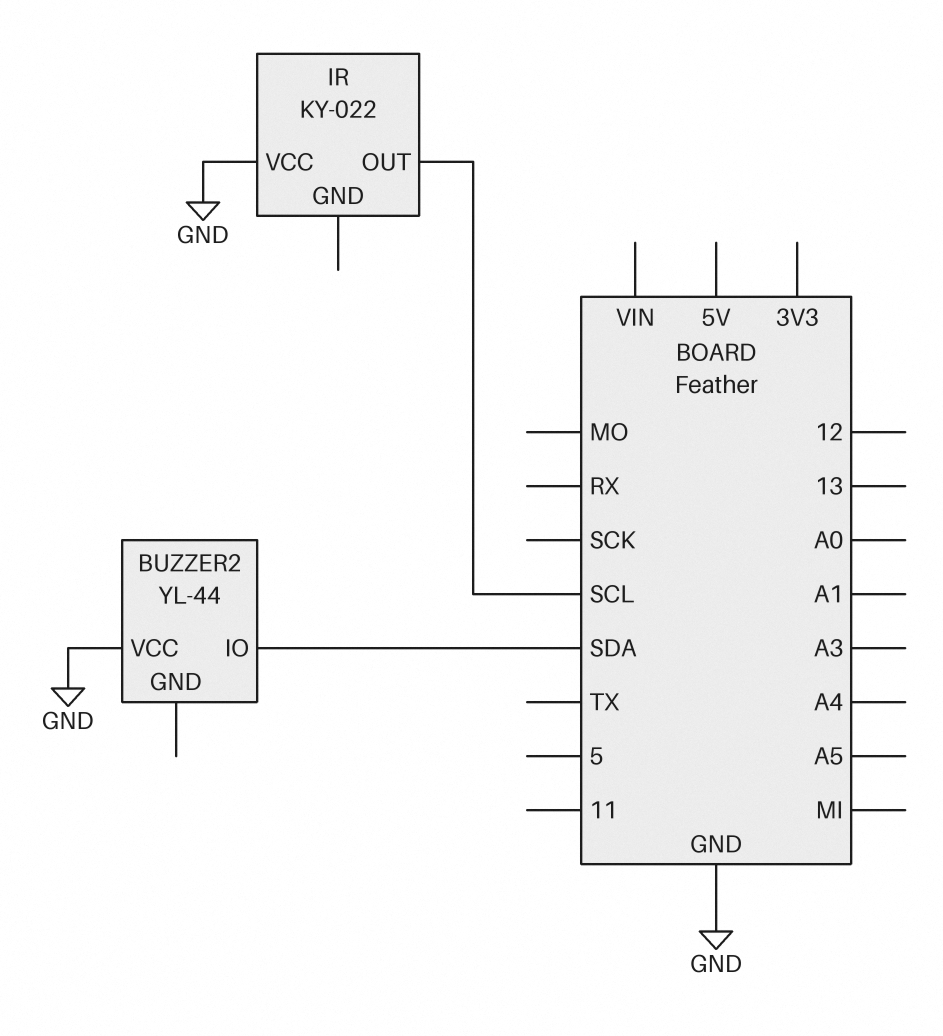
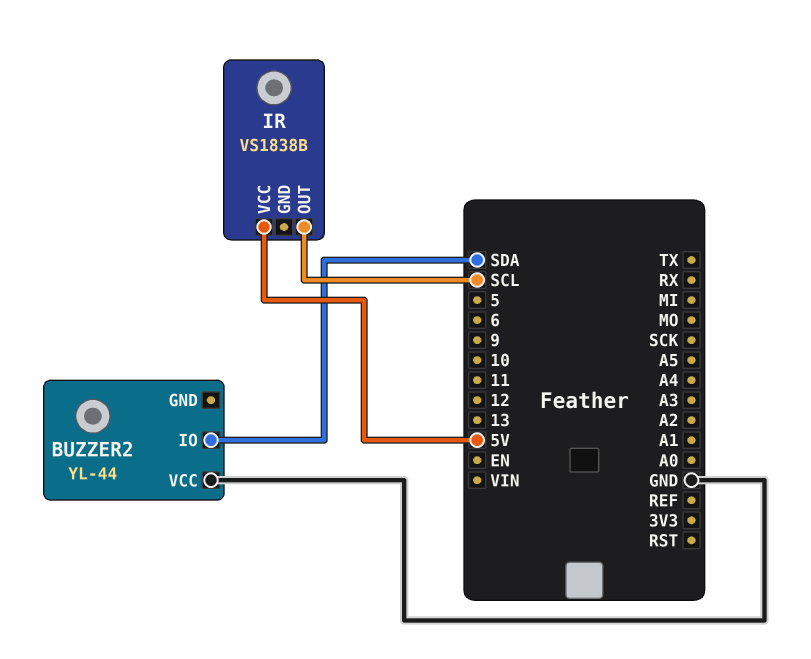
IR: KY-022 -> VS1838B
IR pin VCC: GND -> 5V

